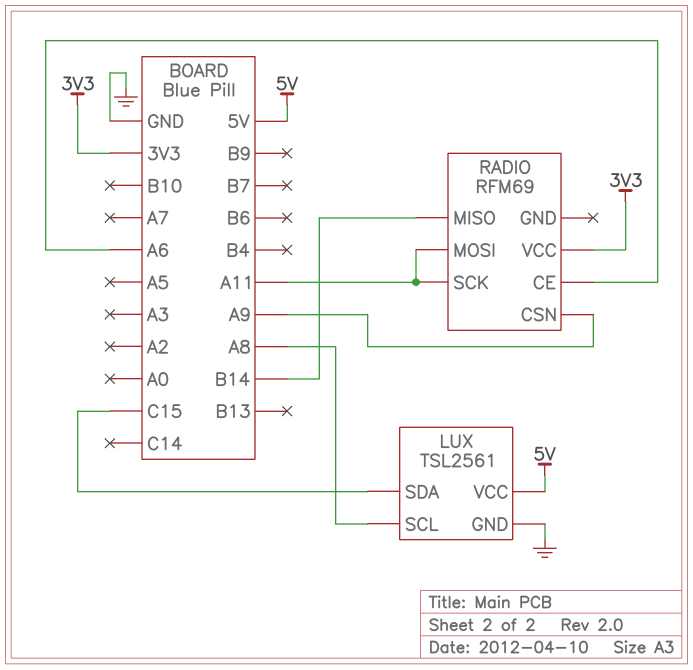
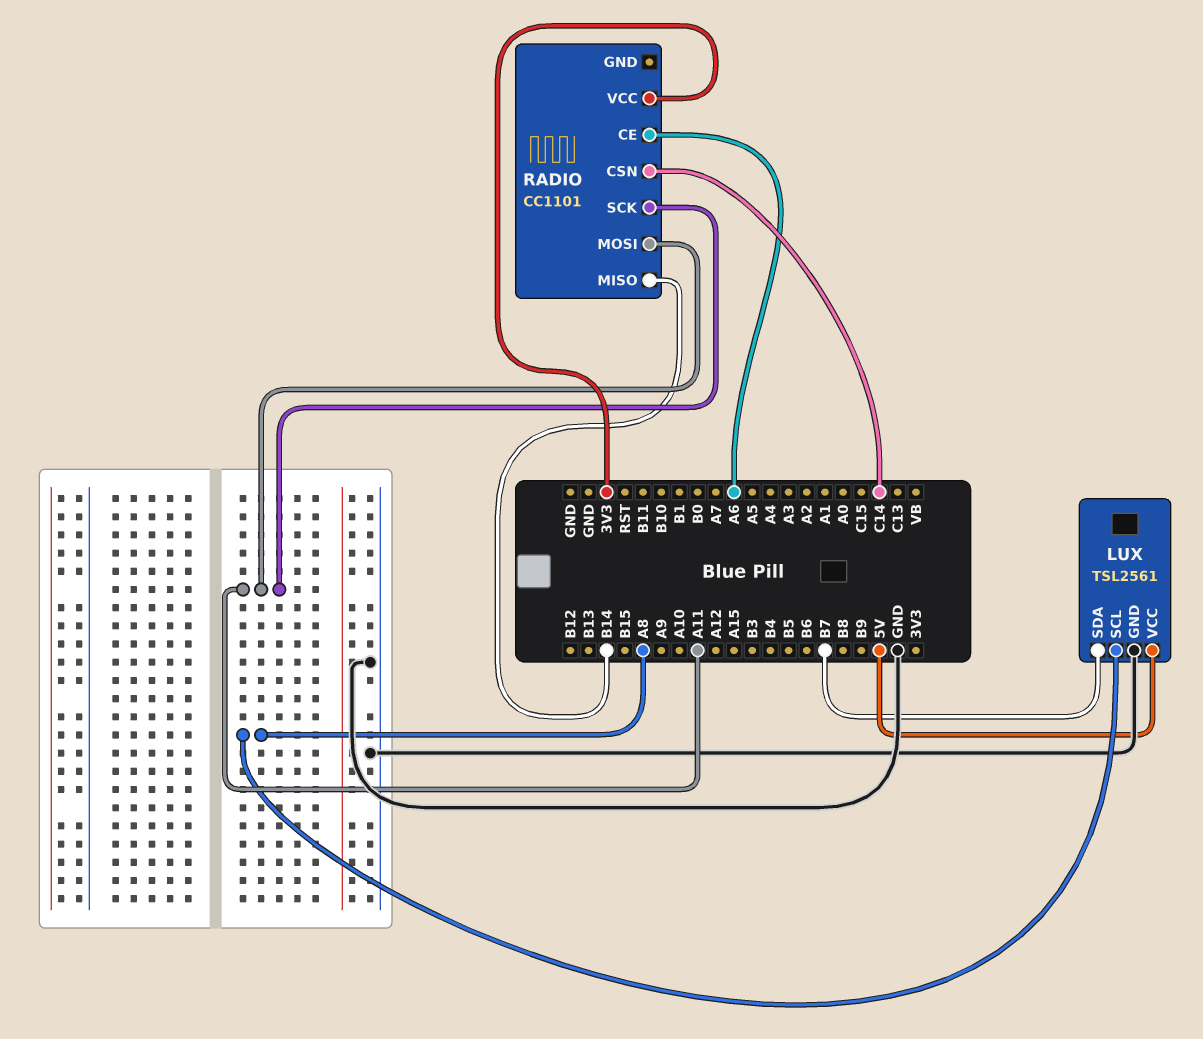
LUX pin SDA: C15 -> B7
RADIO: RFM69 -> CC1101
RADIO pin CSN: A9 -> C14

